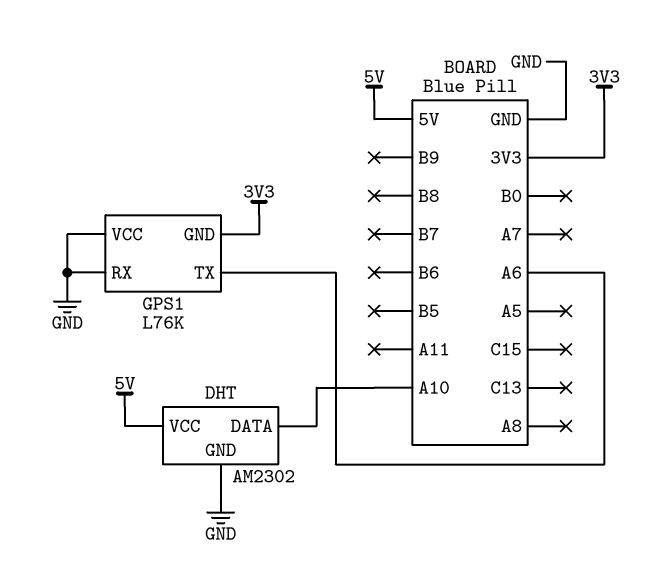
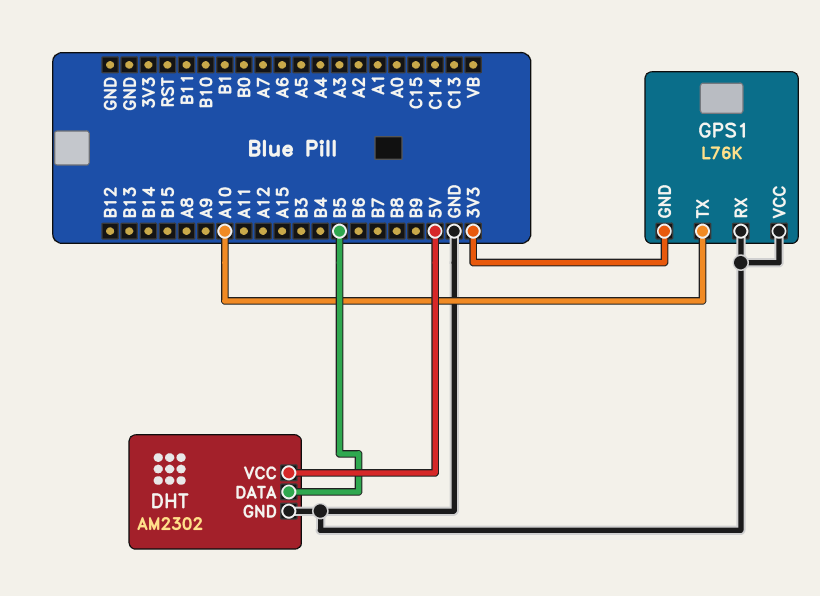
DHT pin DATA: A10 -> B5
GPS1 pin TX: A6 -> A10

